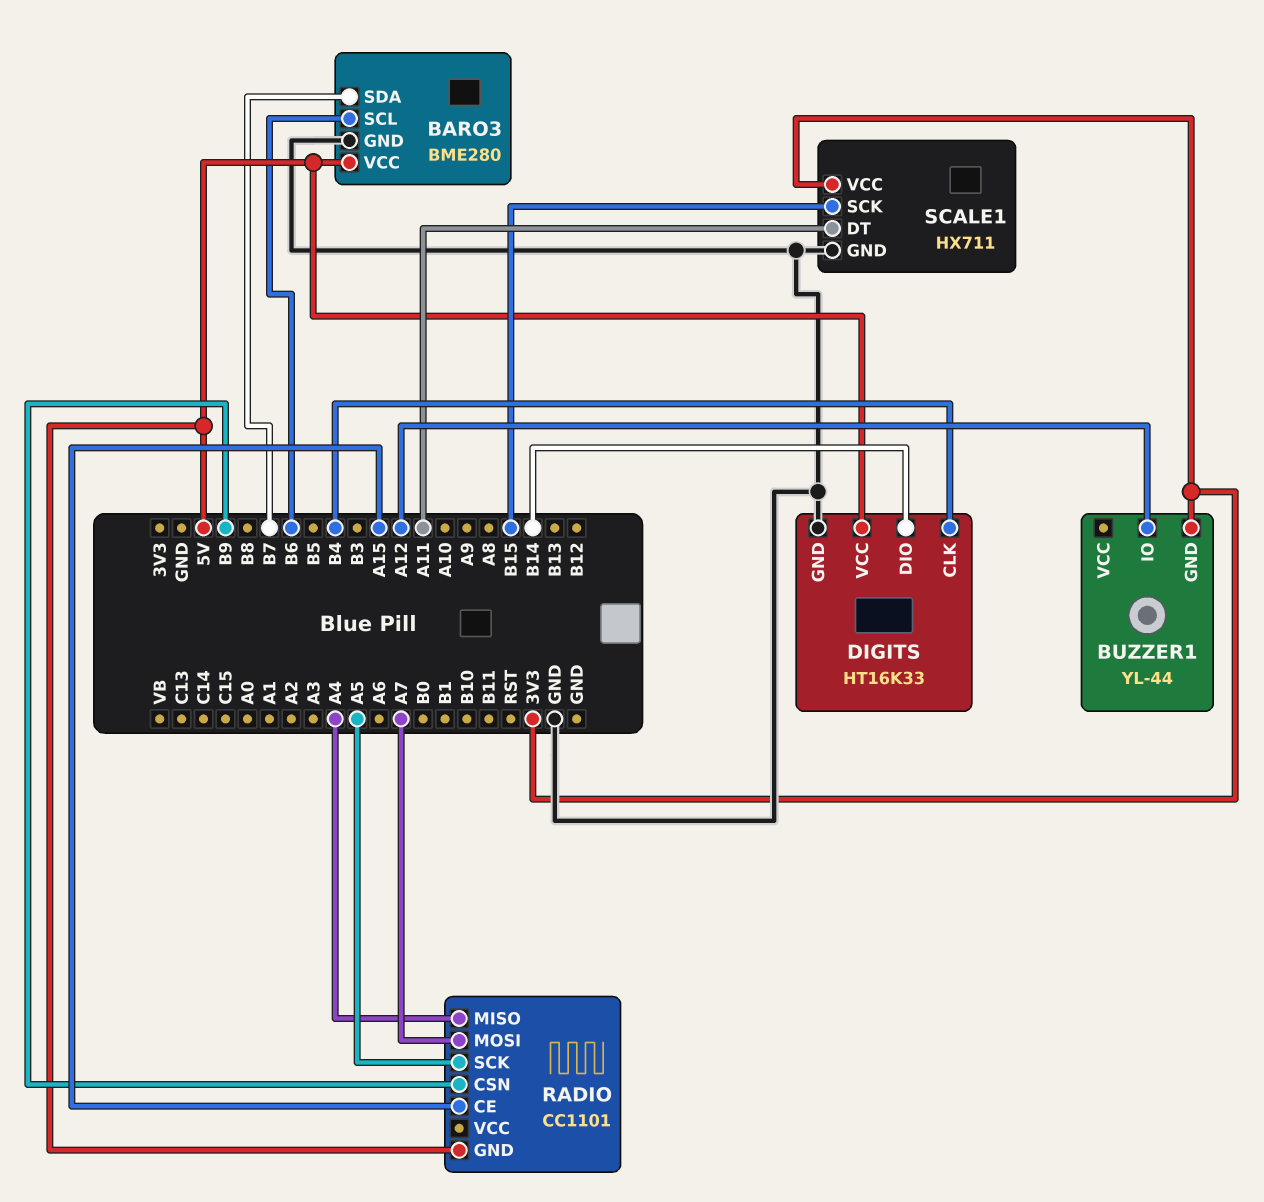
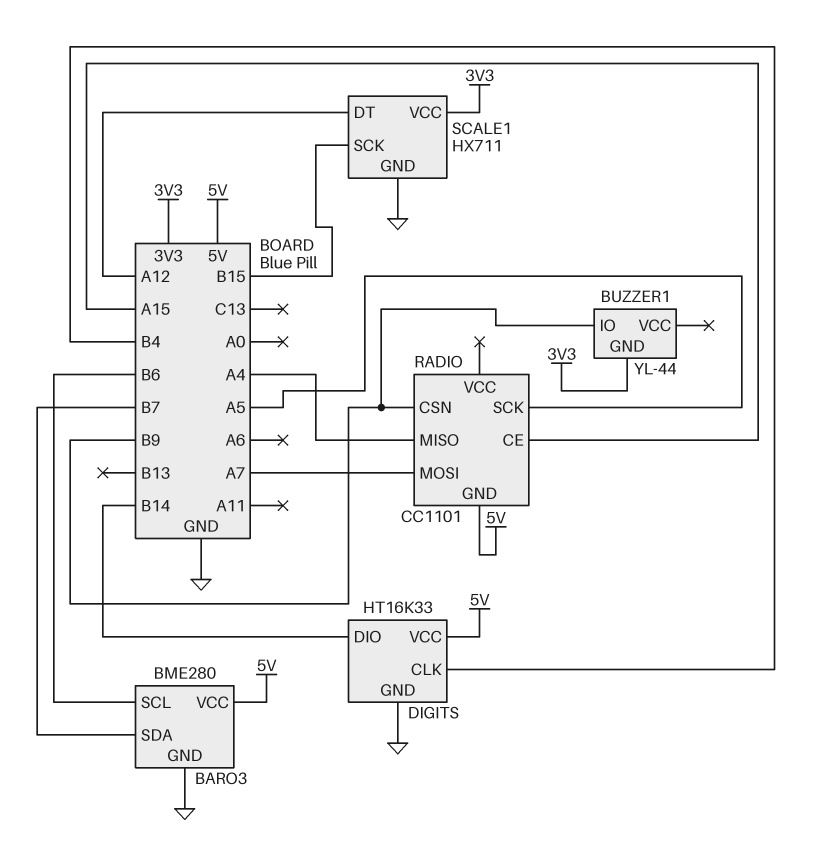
BUZZER1 pin IO: A12 -> B9
SCALE1 pin DT: A11 -> A12

